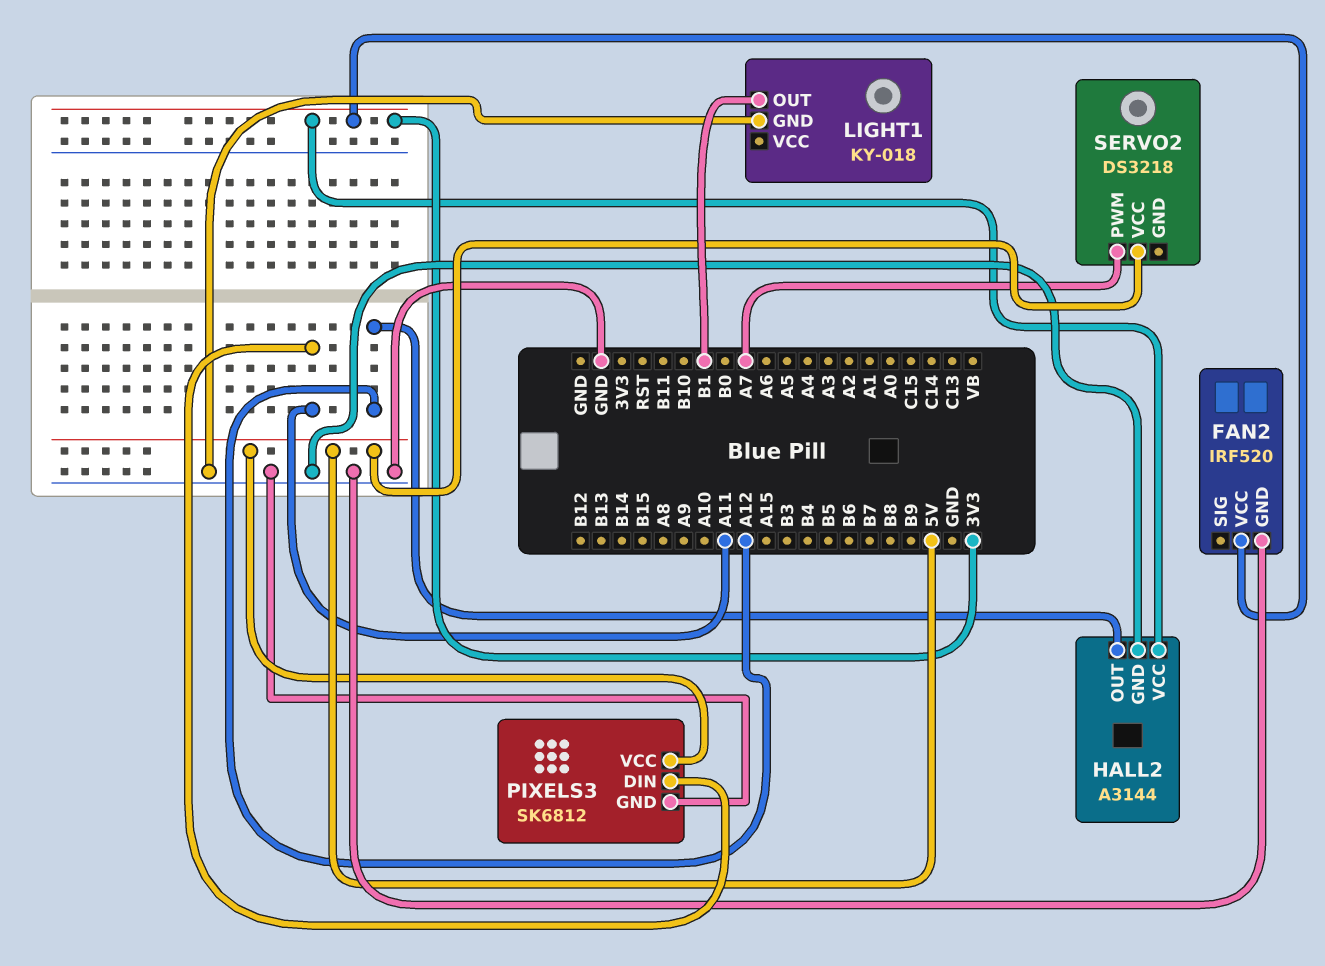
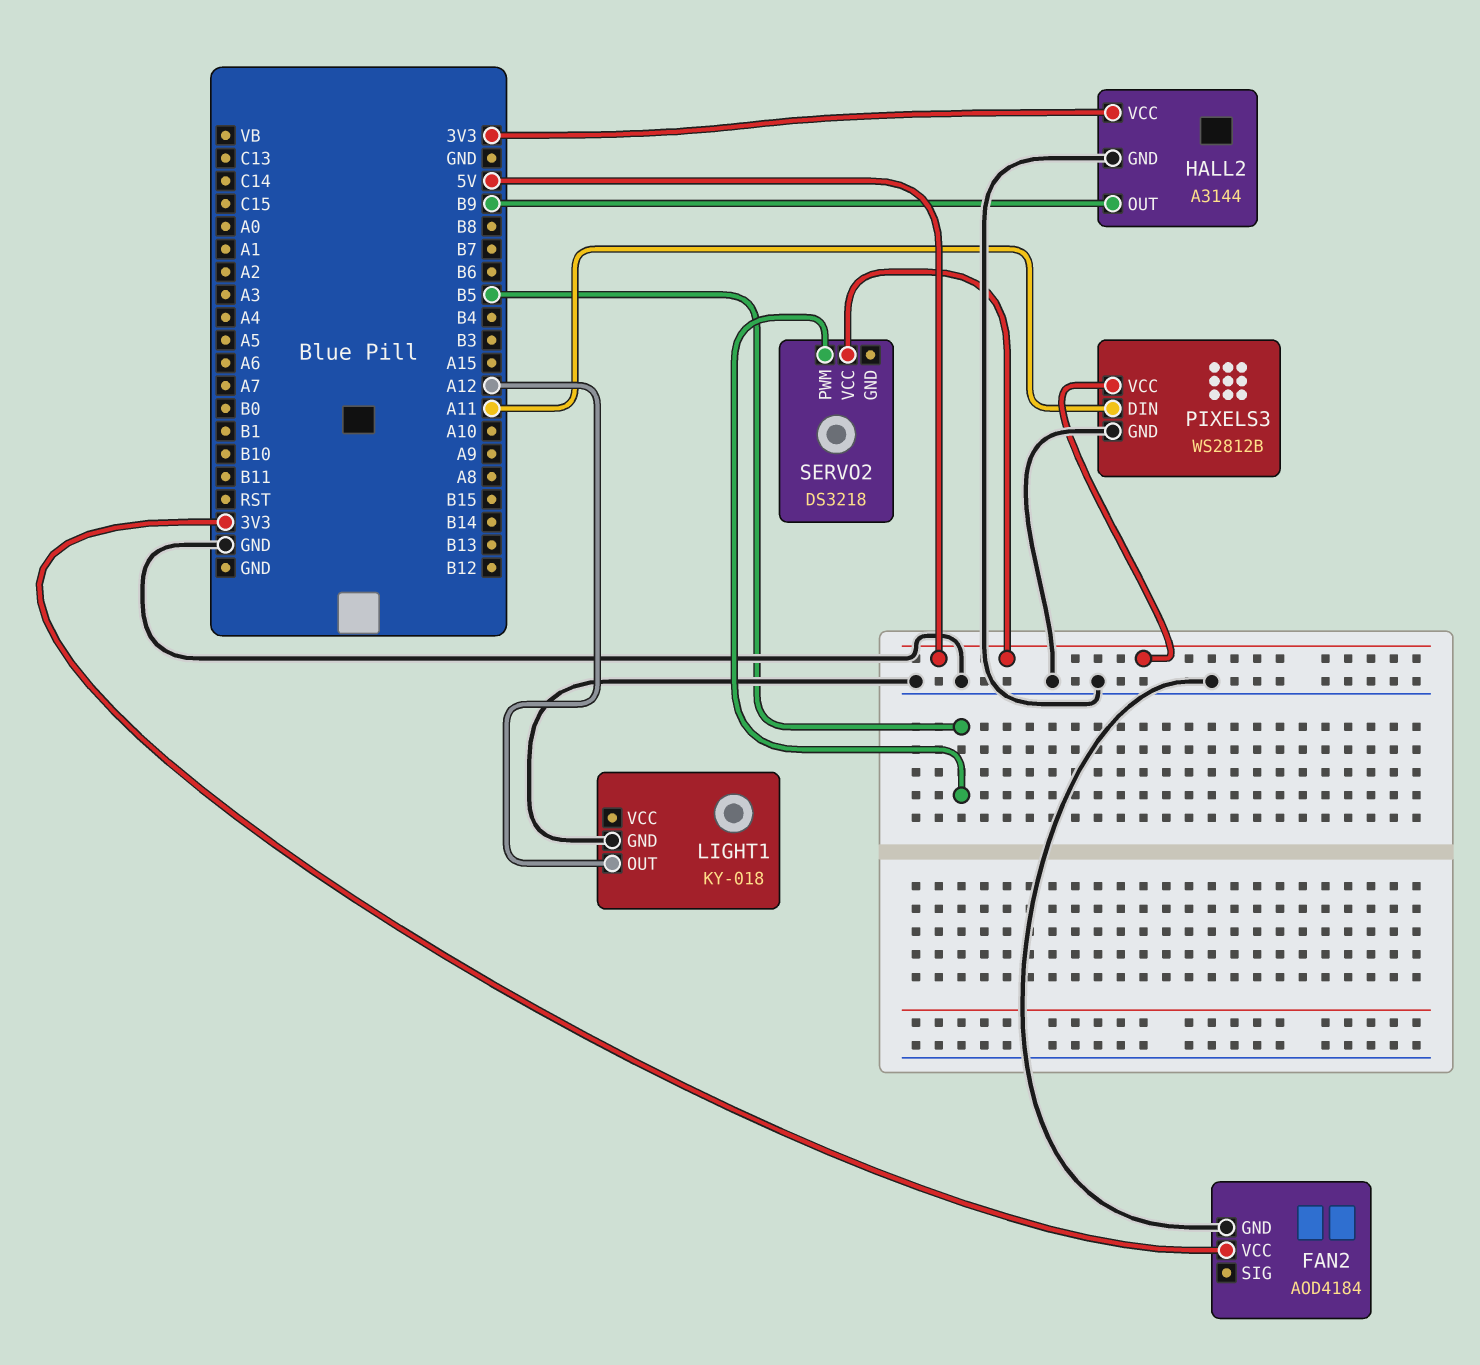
FAN2: IRF520 -> AOD4184
HALL2 pin OUT: A12 -> B9
LIGHT1 pin OUT: B1 -> A12
PIXELS3: SK6812 -> WS2812B
SERVO2 pin PWM: A7 -> B5

